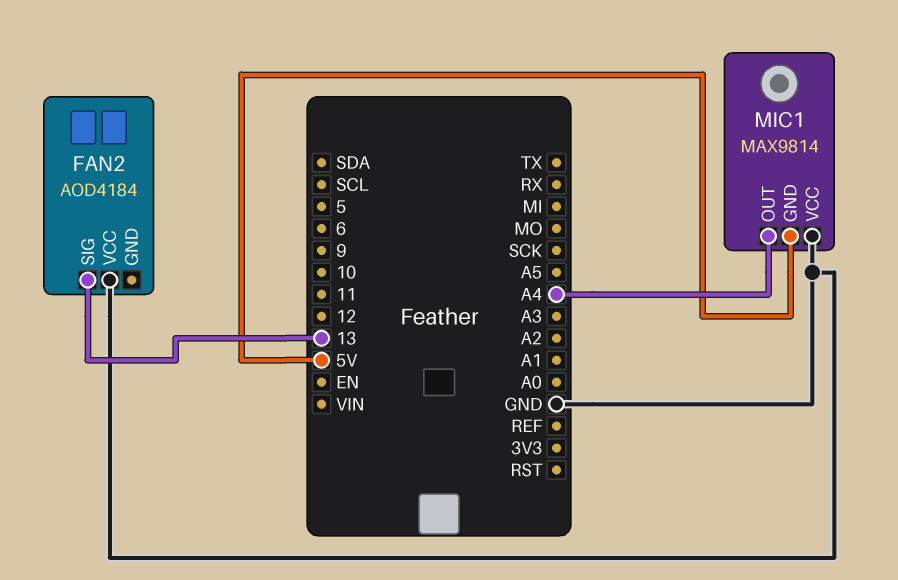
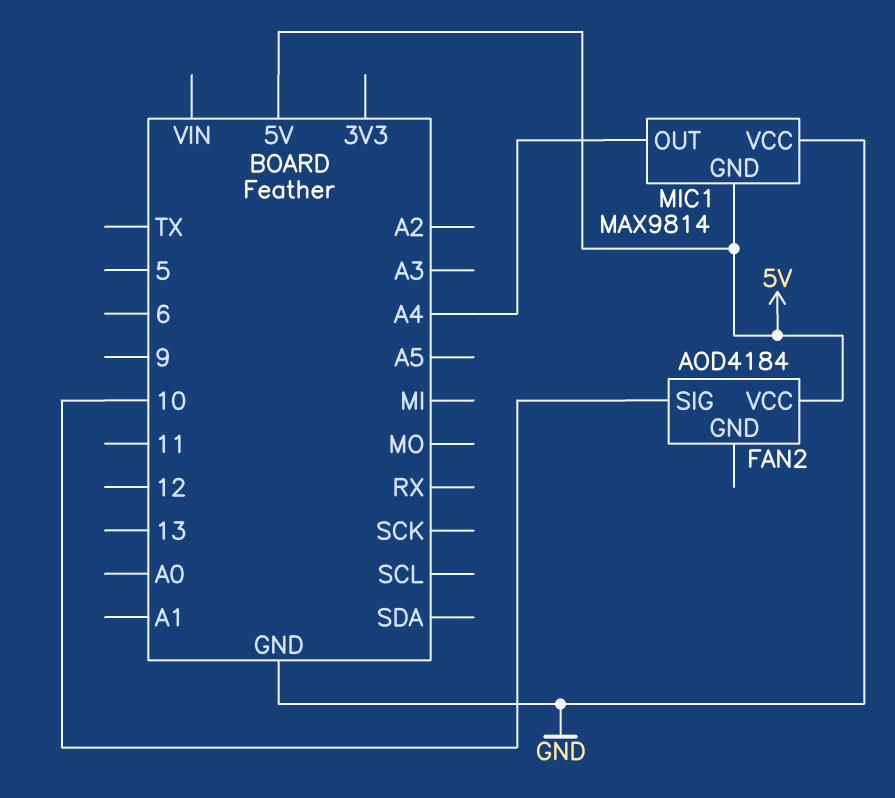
FAN2 pin SIG: 13 -> 10
FAN2 pin VCC: GND -> 5V

